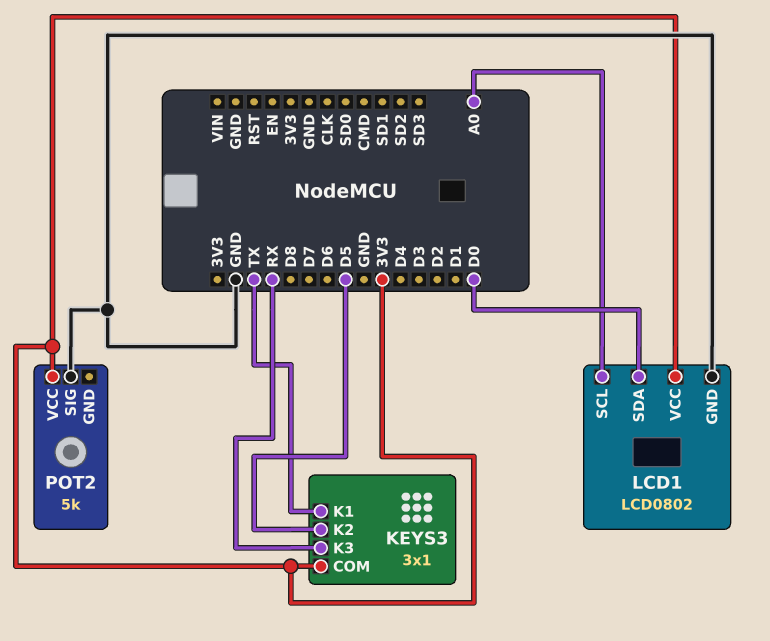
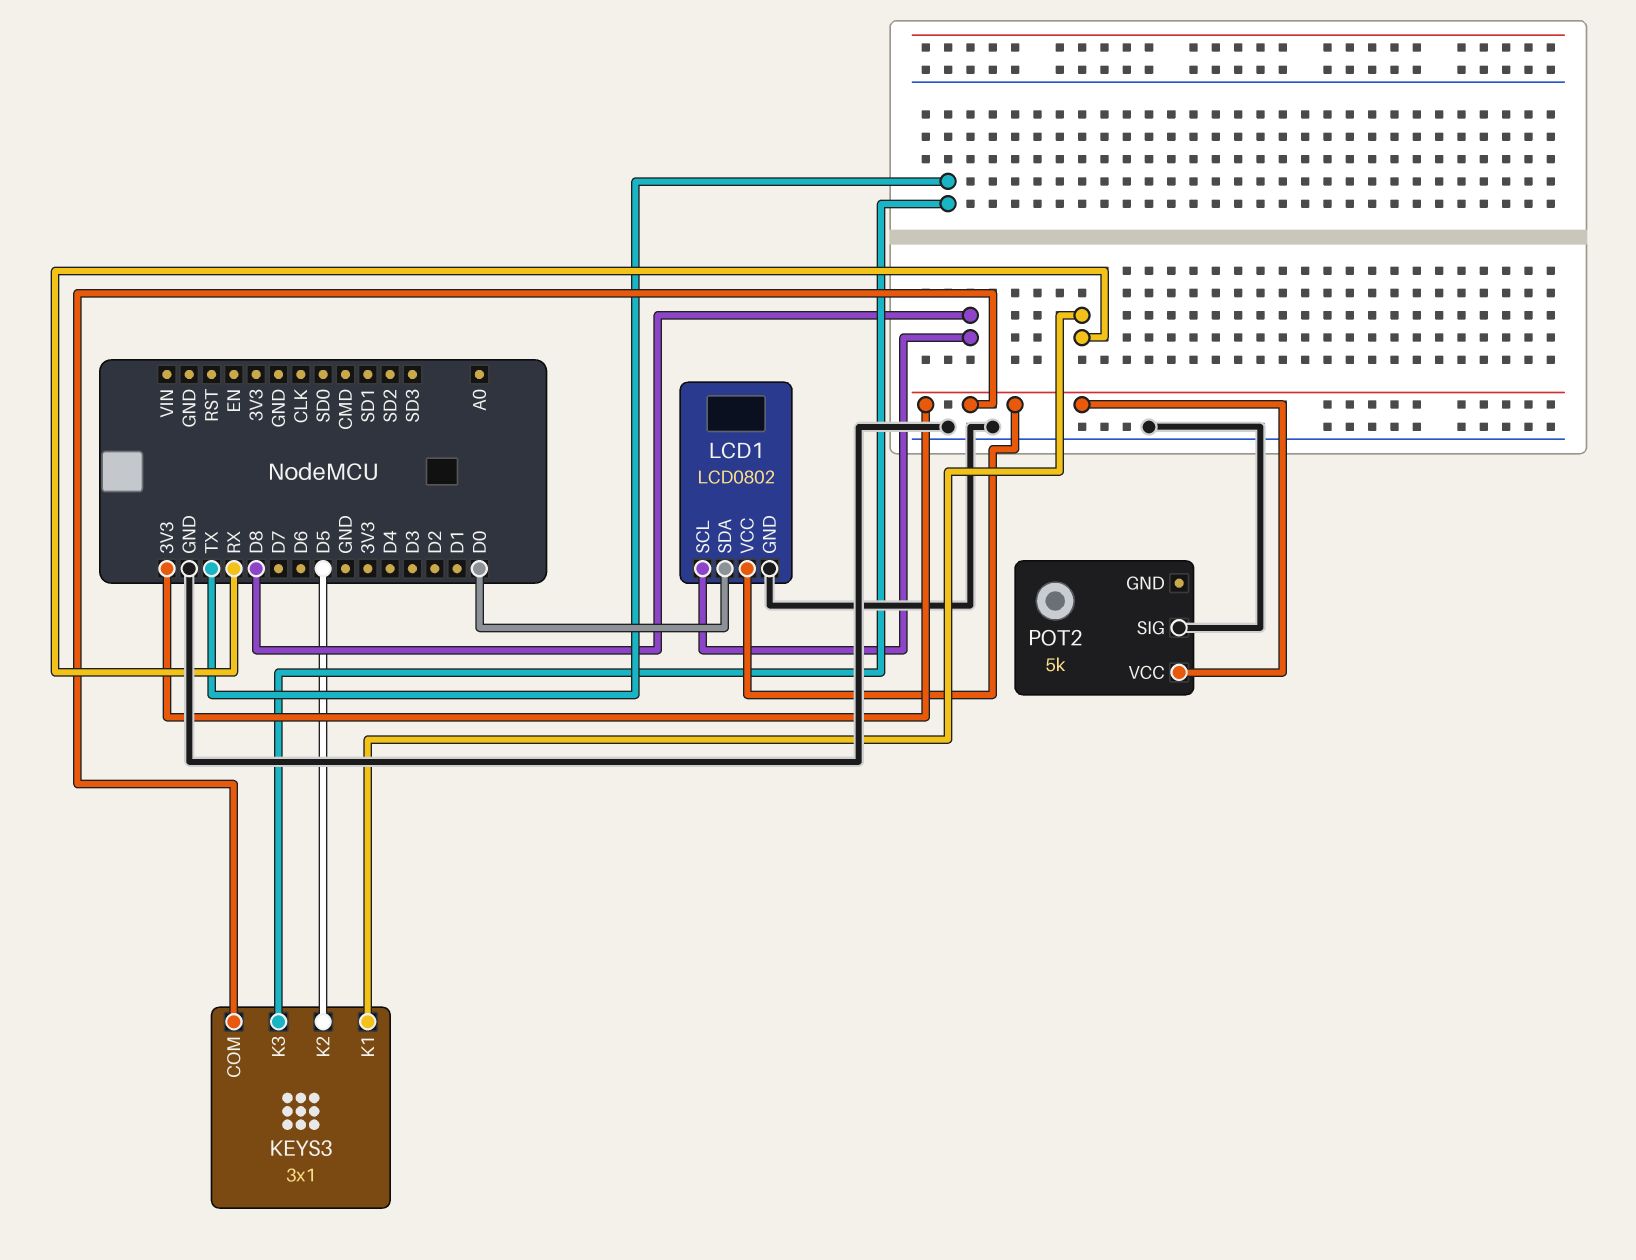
KEYS3 pin K1: TX -> RX
KEYS3 pin K3: RX -> TX
LCD1 pin SCL: A0 -> D8

